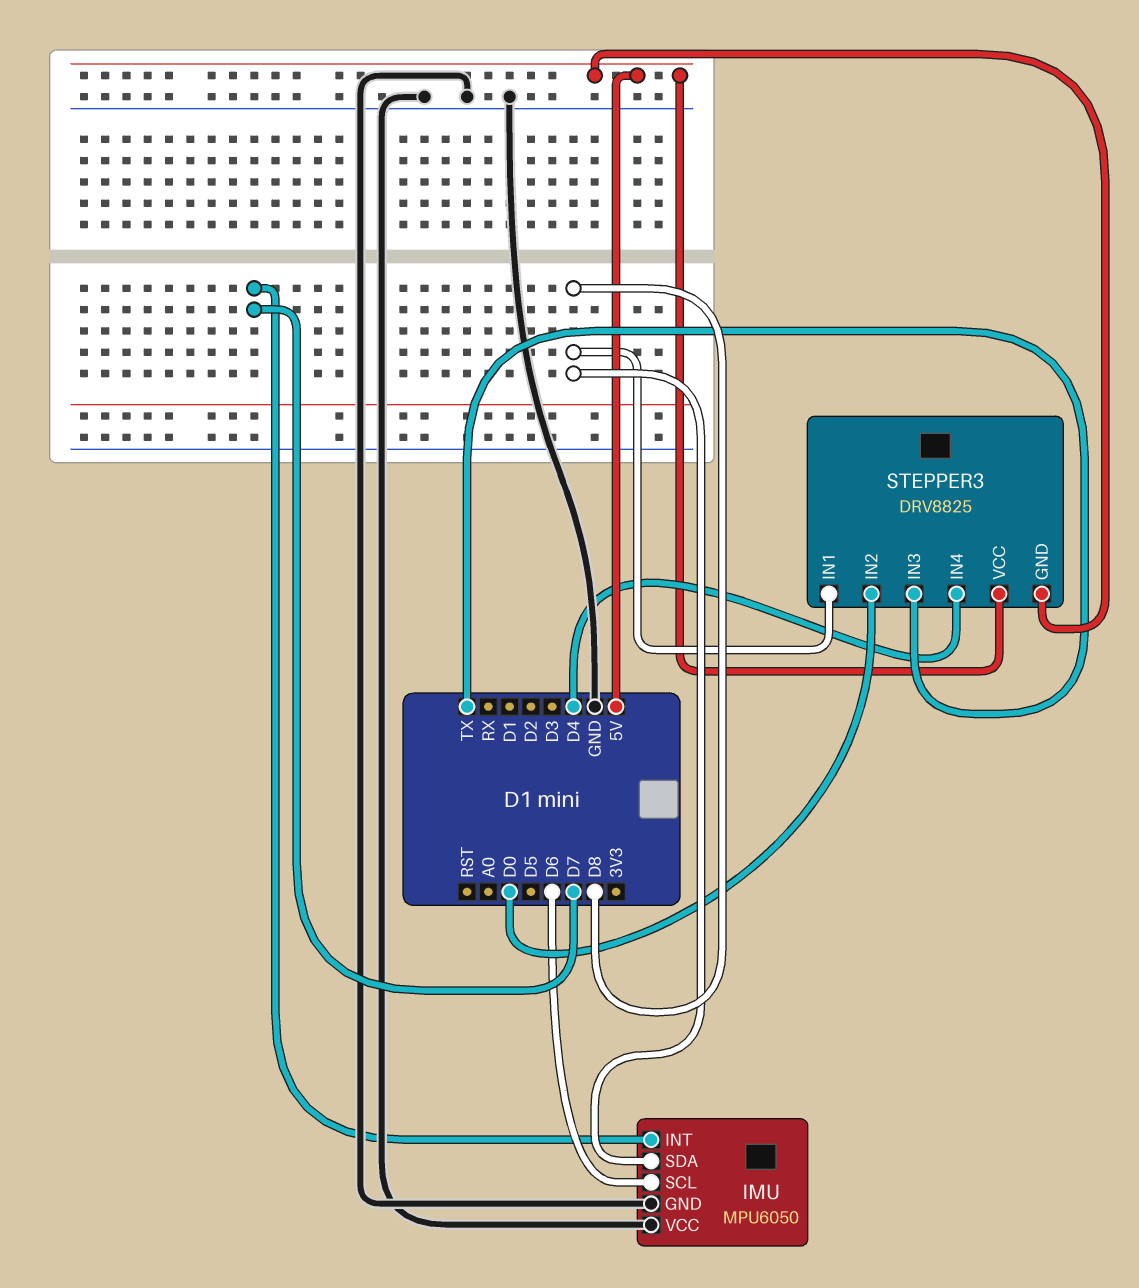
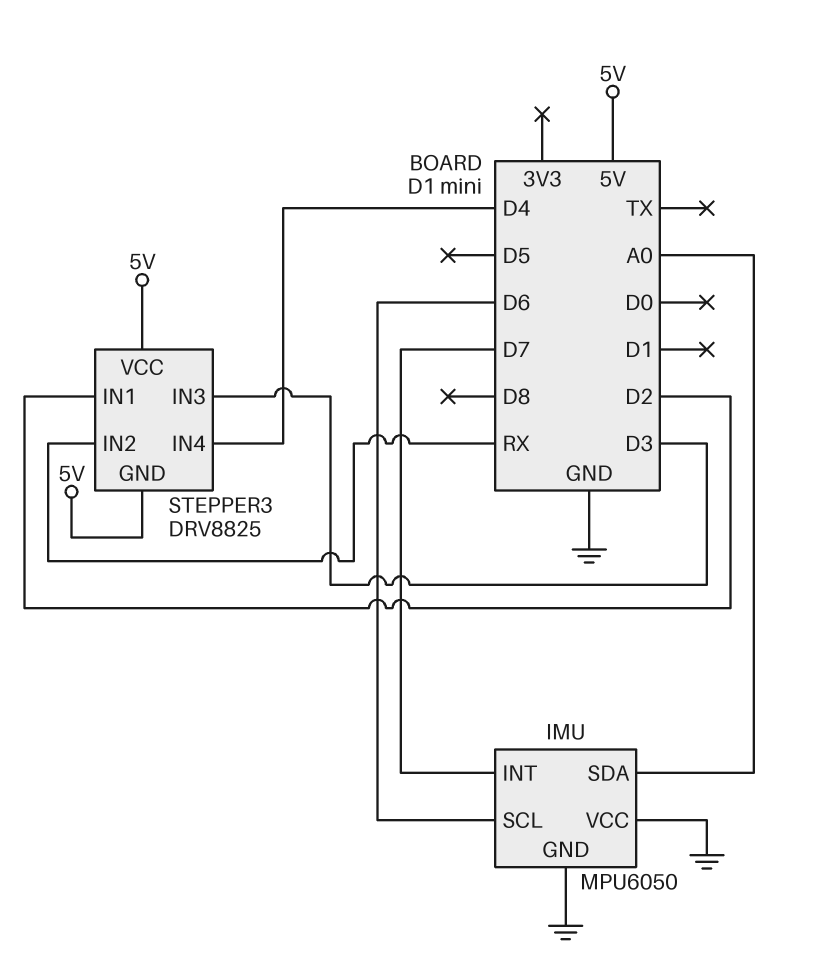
IMU pin SDA: D8 -> A0
STEPPER3 pin IN1: D8 -> D2
STEPPER3 pin IN2: D0 -> RX
STEPPER3 pin IN3: TX -> D3

